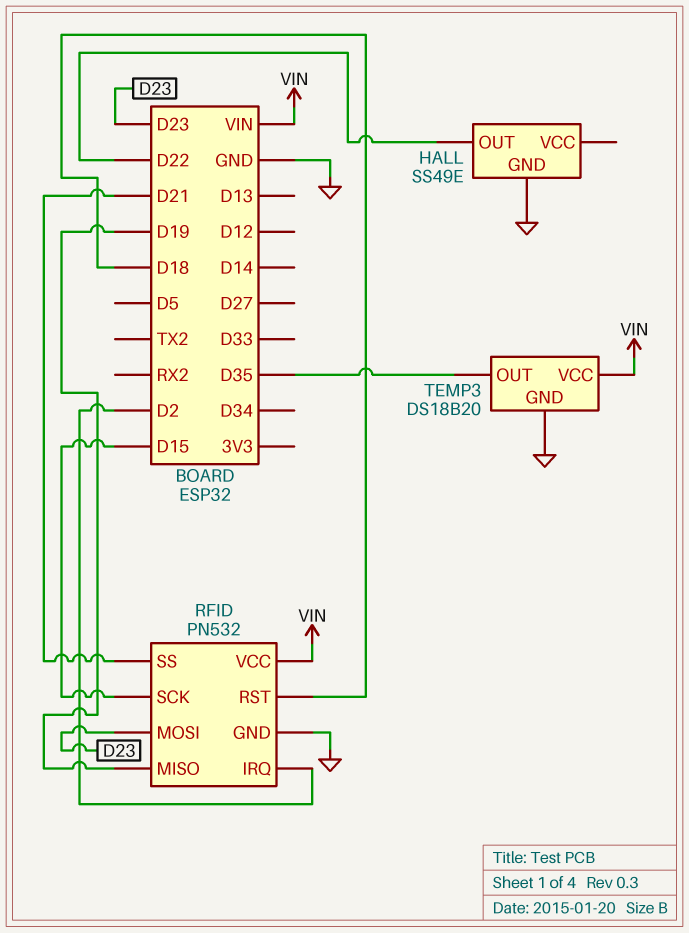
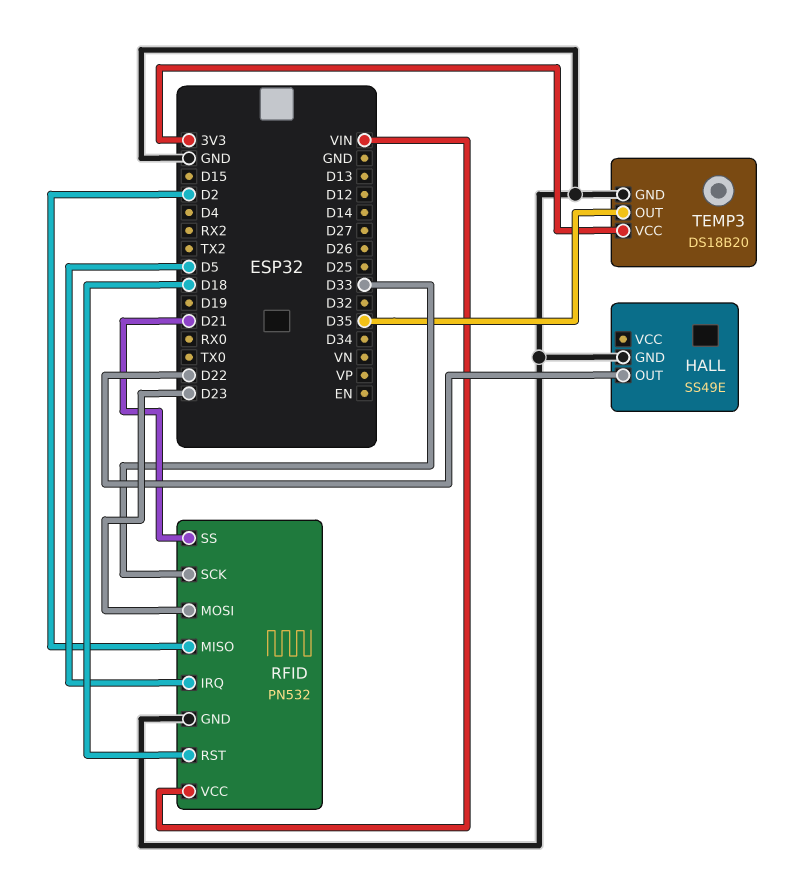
RFID pin IRQ: D2 -> D5
RFID pin MISO: D19 -> D2
RFID pin SCK: D15 -> D33
TEMP3 pin VCC: VIN -> 3V3

